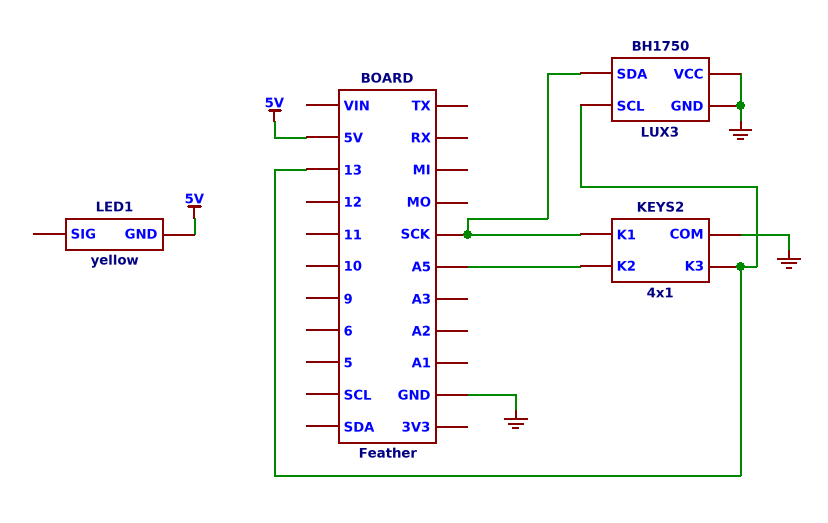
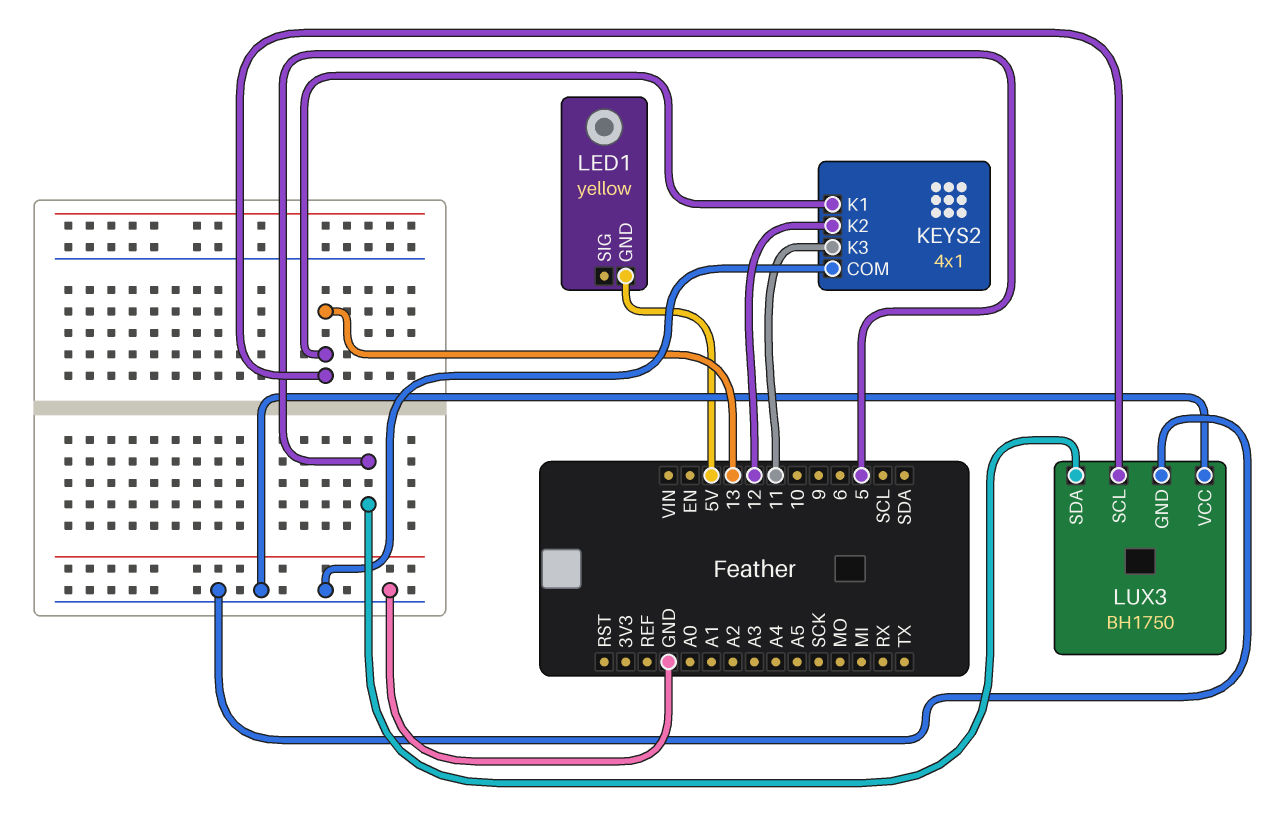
KEYS2 pin K1: SCK -> 13
KEYS2 pin K2: A5 -> 12
KEYS2 pin K3: 13 -> 11
LUX3 pin SDA: SCK -> 5

